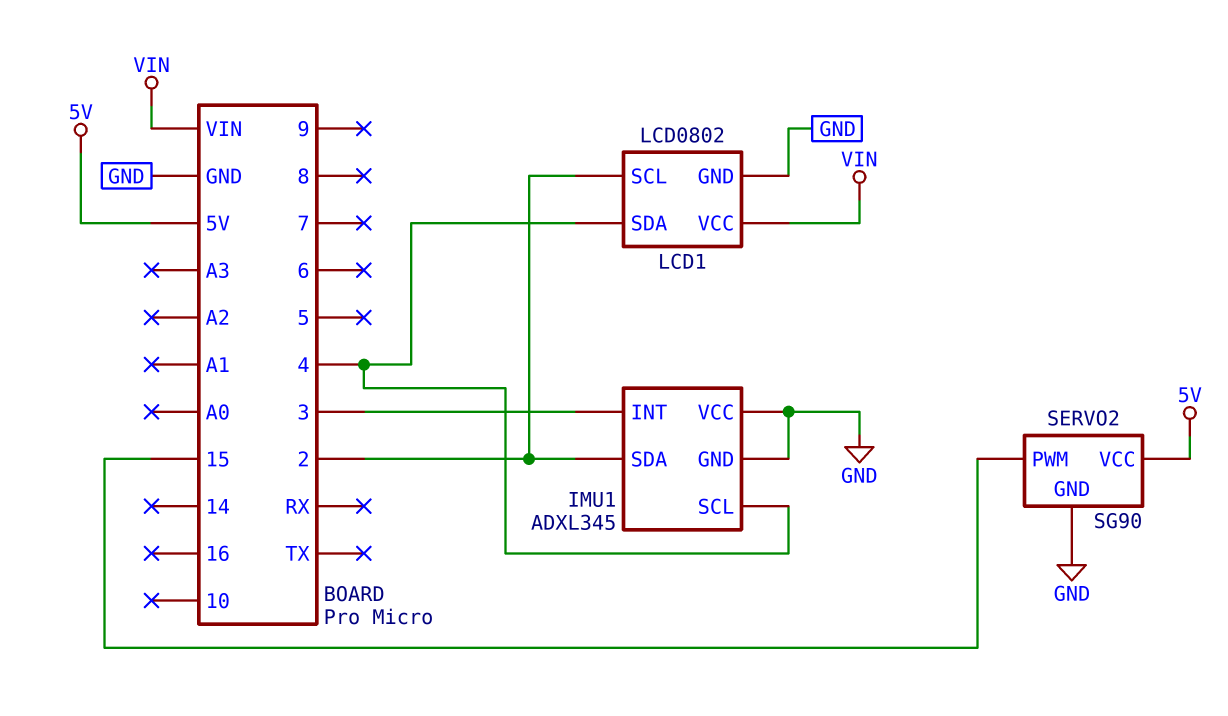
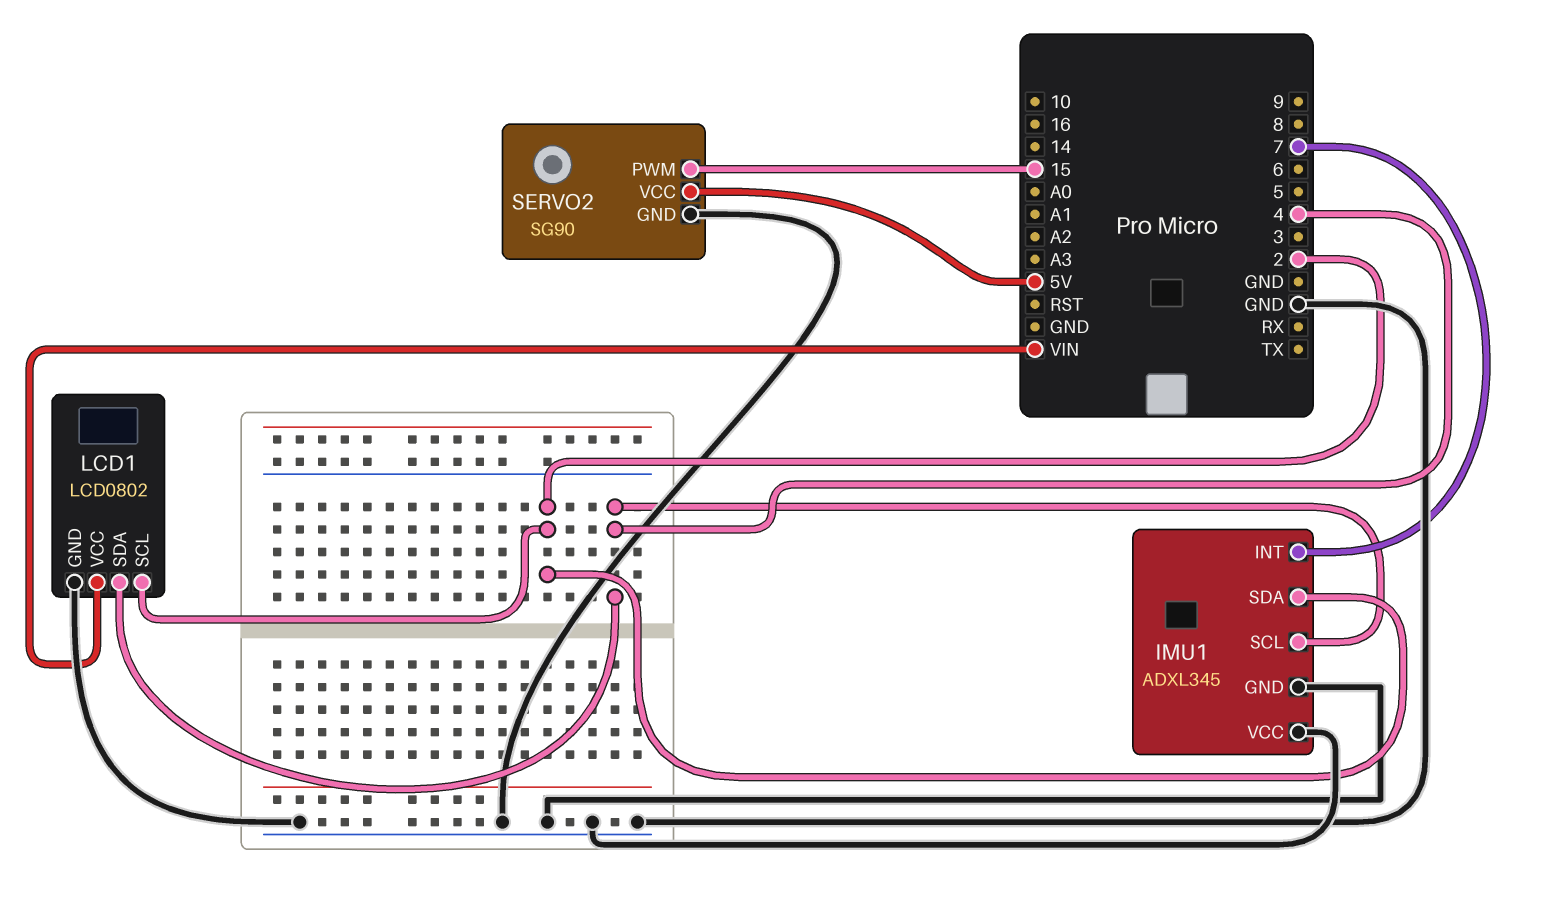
IMU1 pin INT: 3 -> 7

